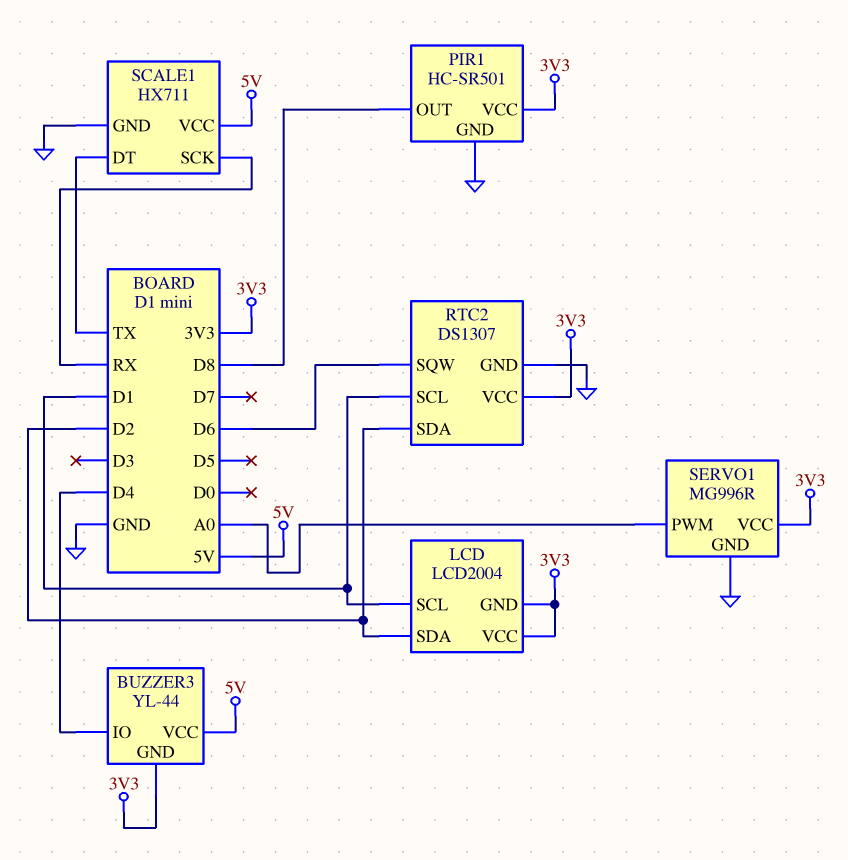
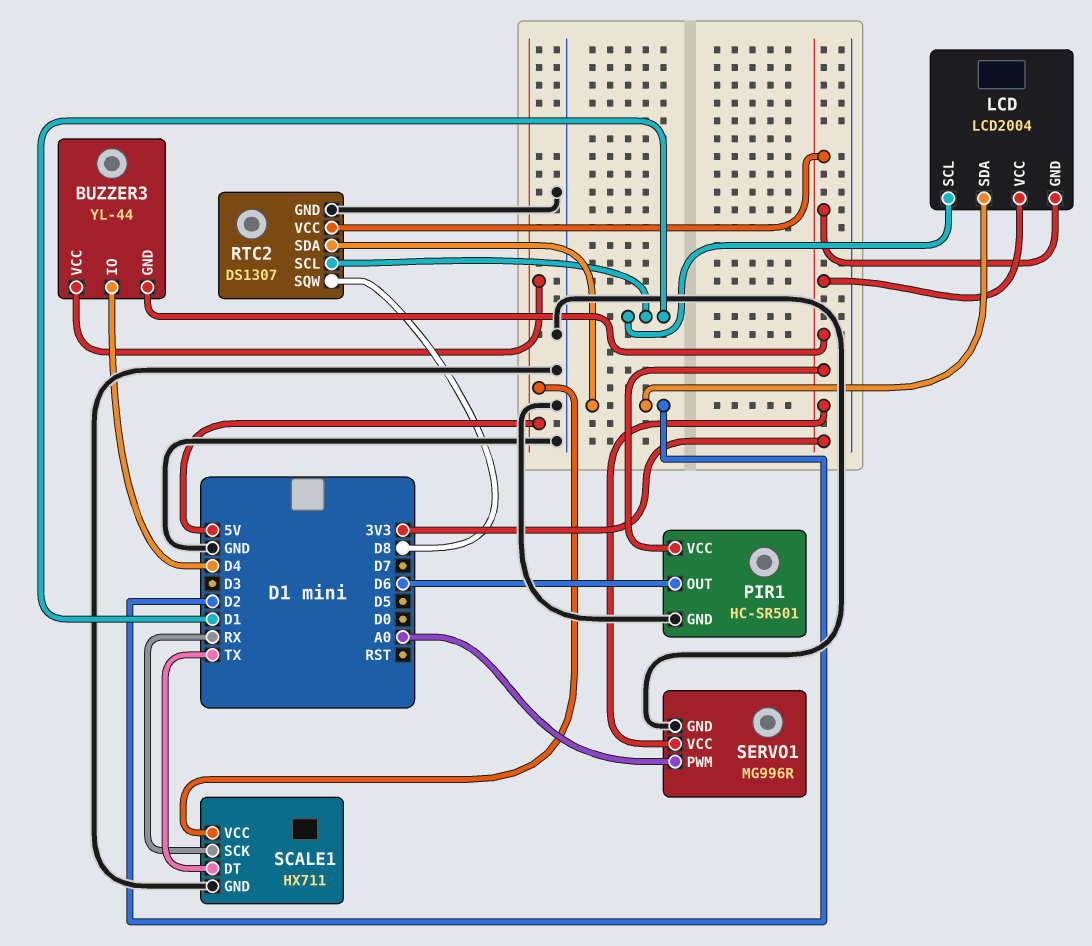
PIR1 pin OUT: D8 -> D6
RTC2 pin SQW: D6 -> D8

